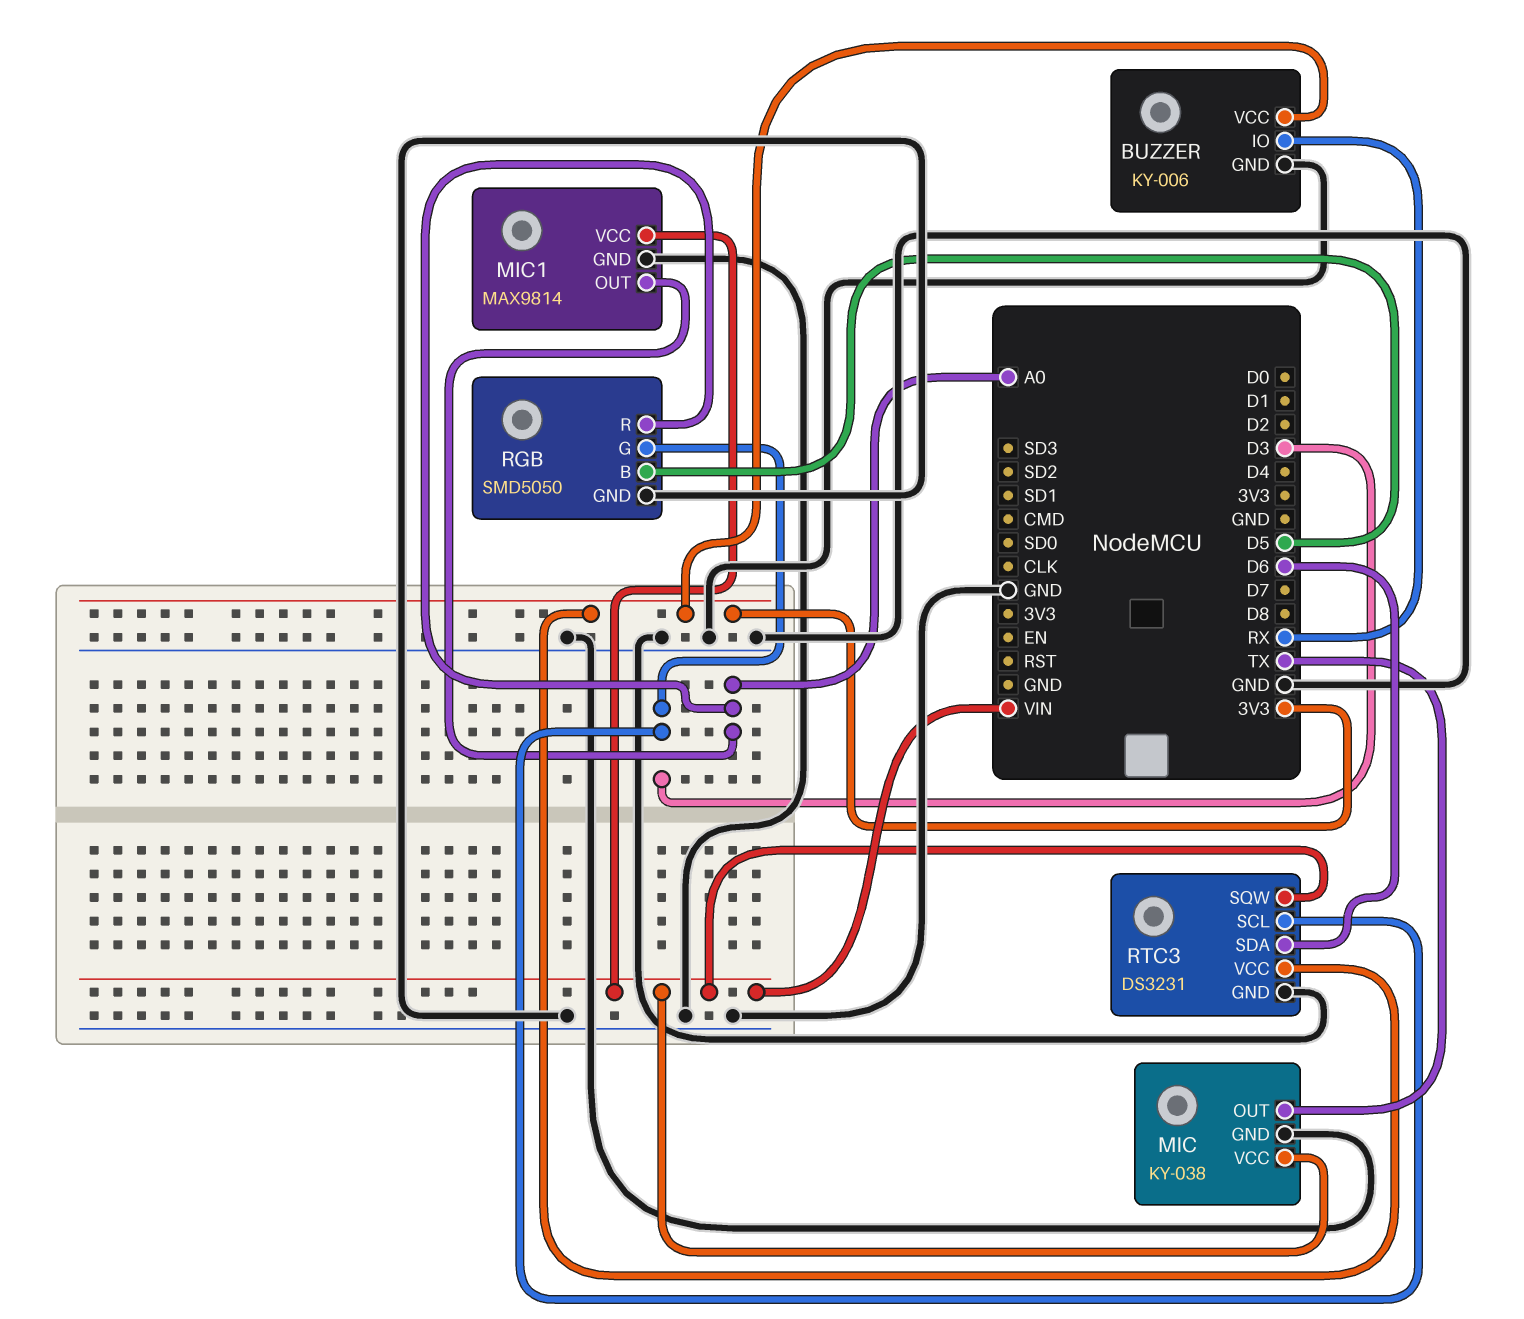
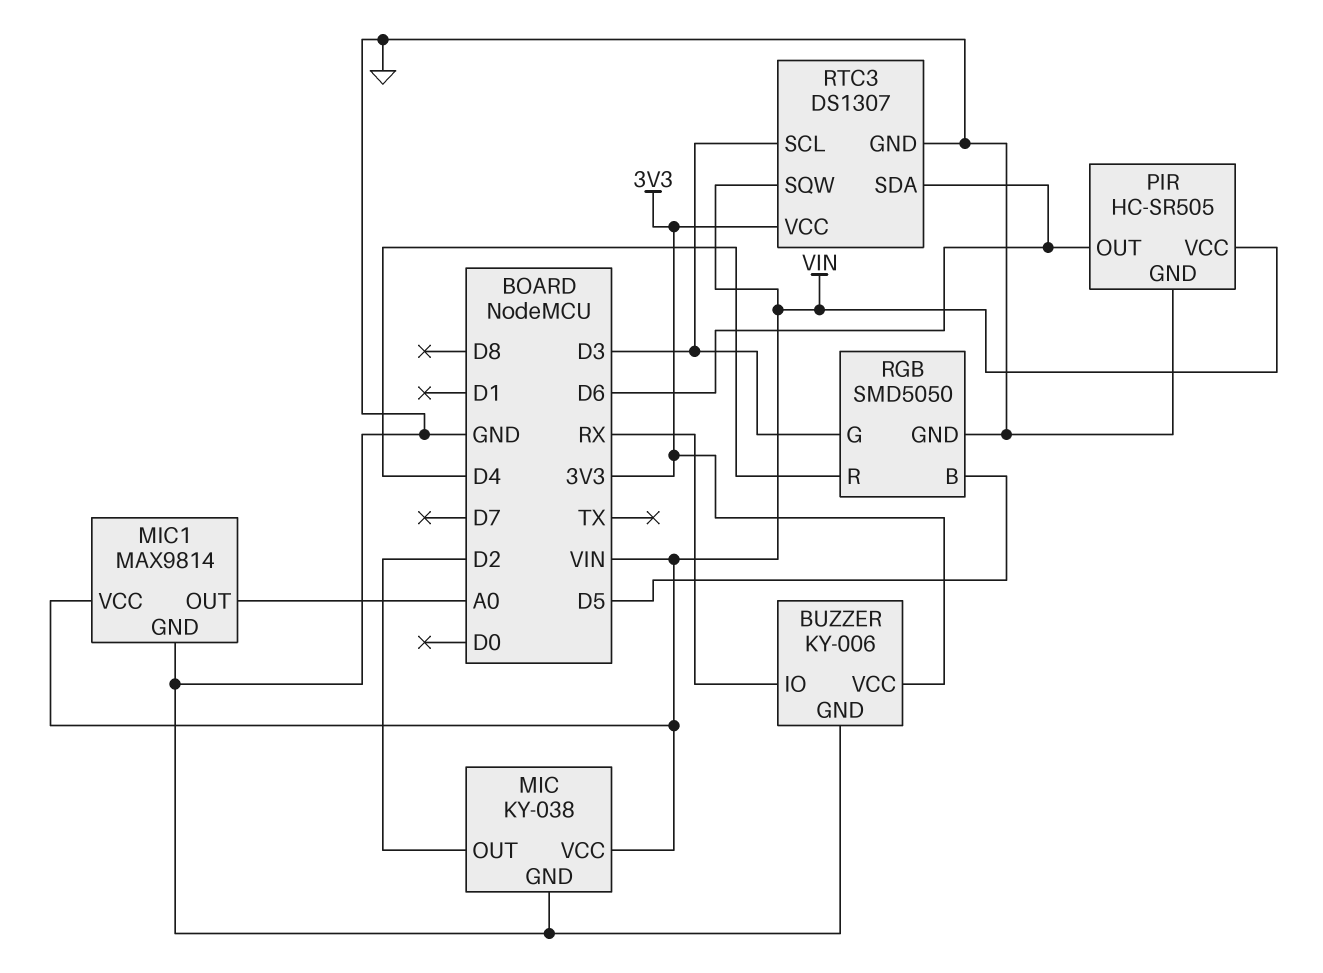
MIC pin OUT: TX -> D2
PIR: none -> HC-SR505
PIR pin GND: none -> GND
PIR pin OUT: none -> D6
PIR pin VCC: none -> VIN
RGB pin R: A0 -> D4
RTC3: DS3231 -> DS1307

